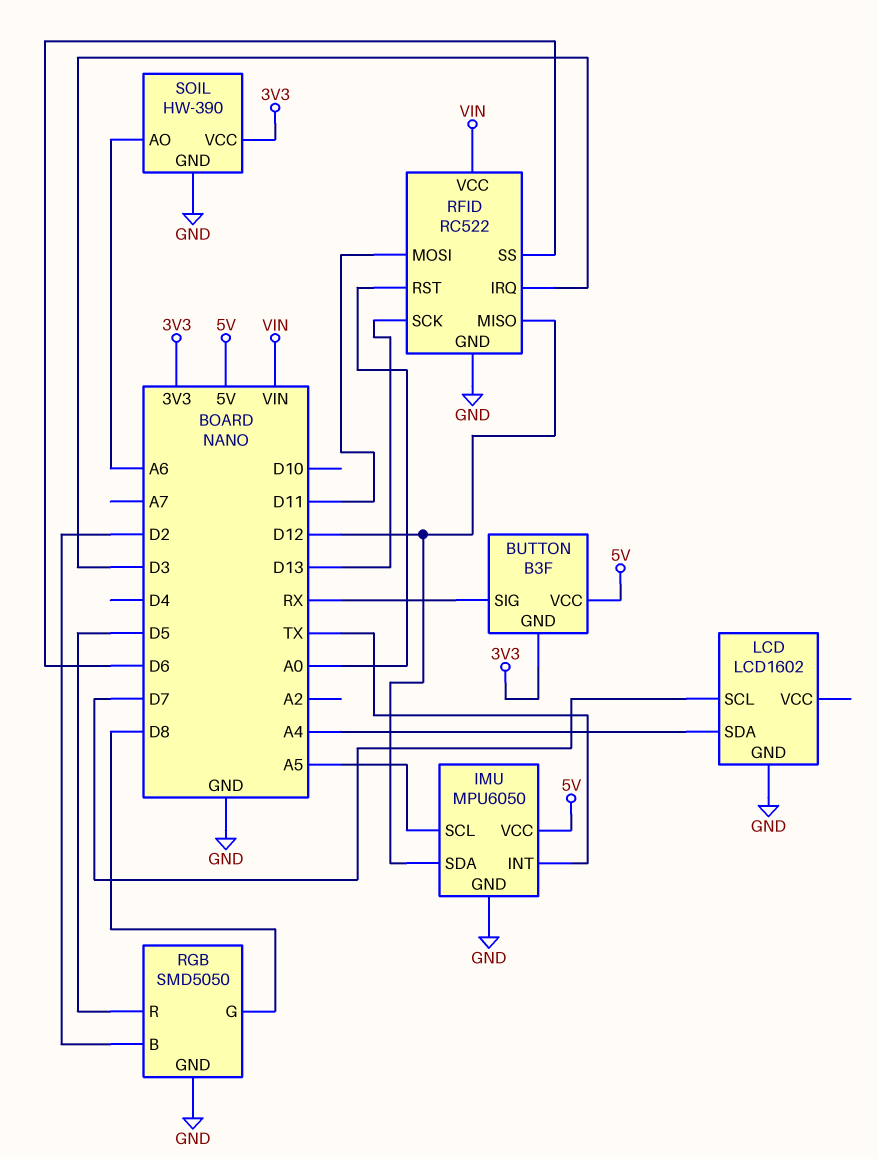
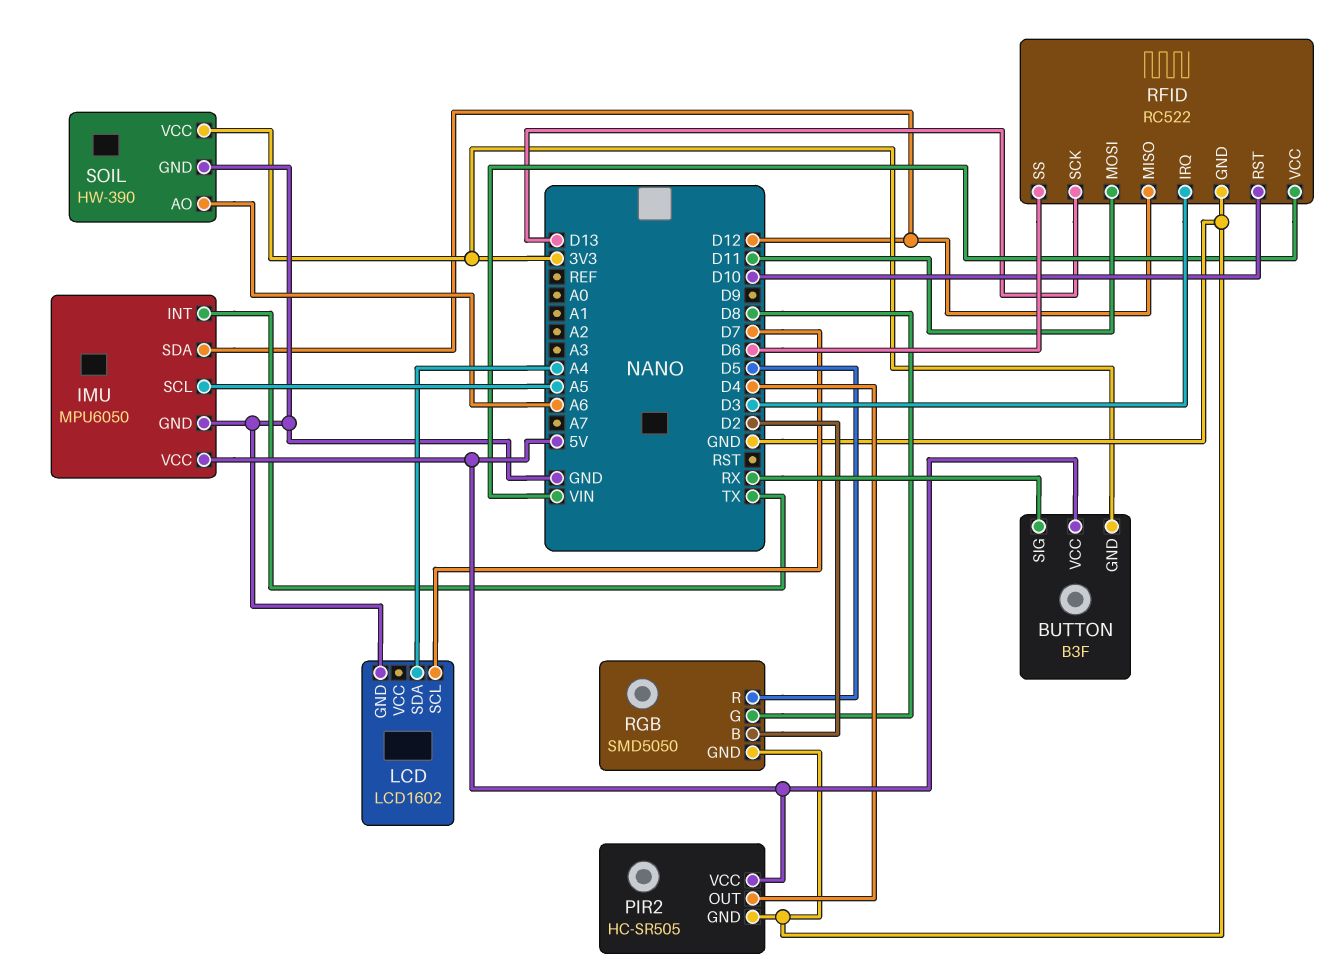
PIR2: none -> HC-SR505
PIR2 pin GND: none -> GND
PIR2 pin OUT: none -> D4
PIR2 pin VCC: none -> 5V
RFID pin RST: A0 -> D10

